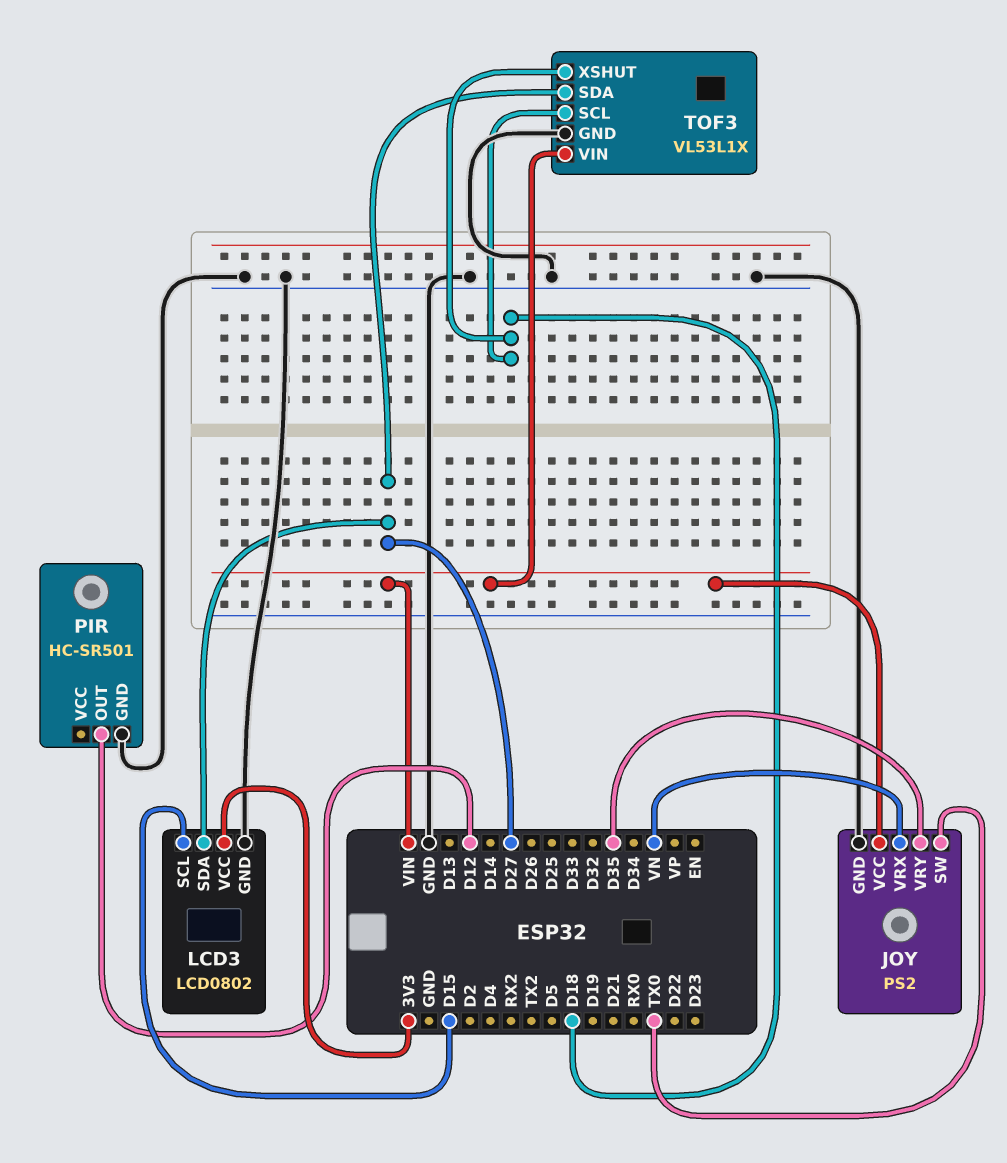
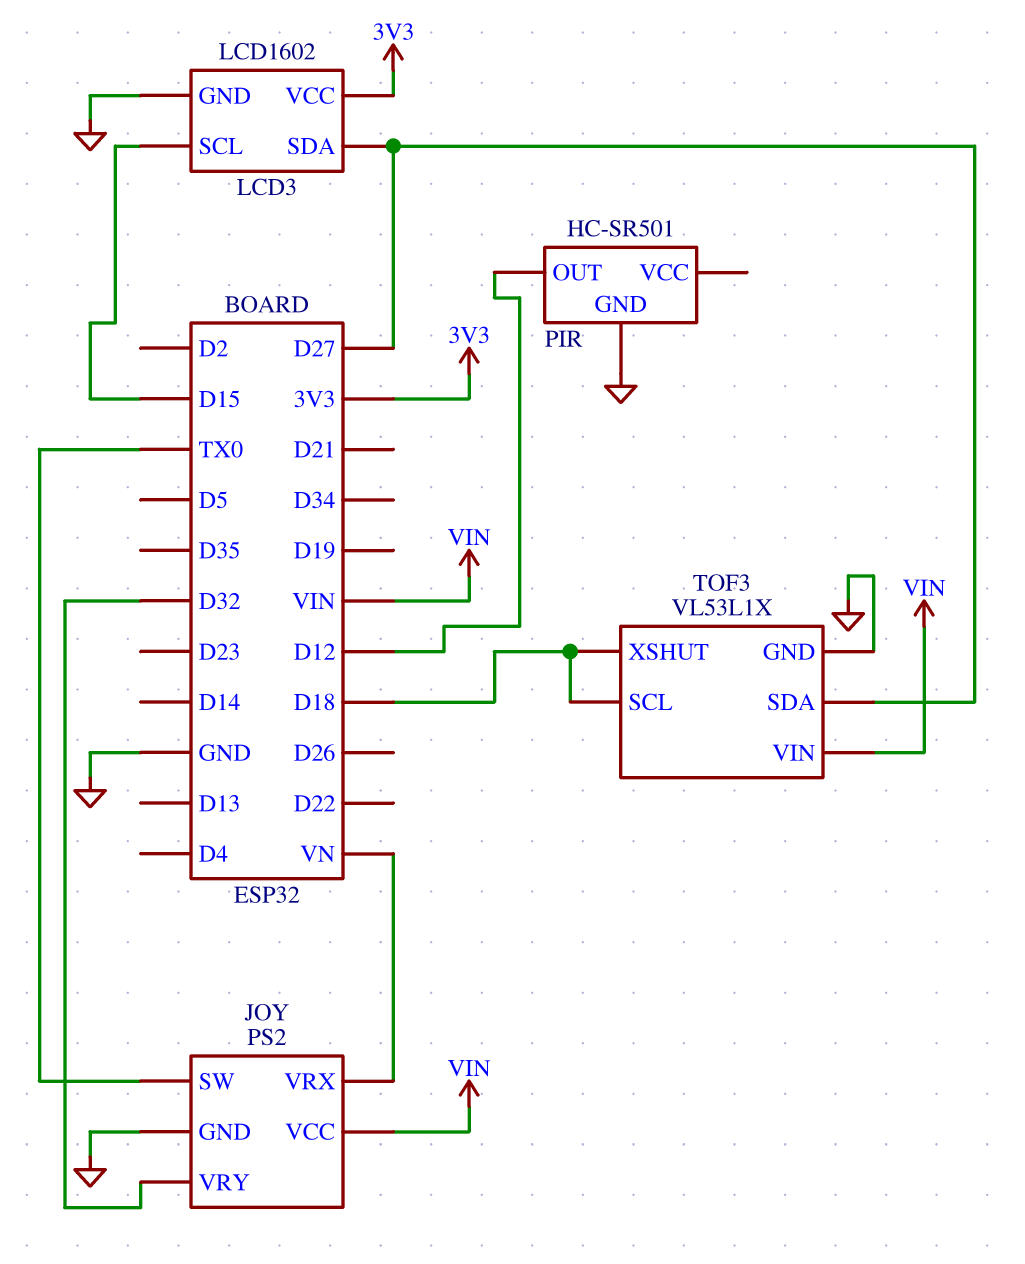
JOY pin VRY: D35 -> D32
LCD3: LCD0802 -> LCD1602

